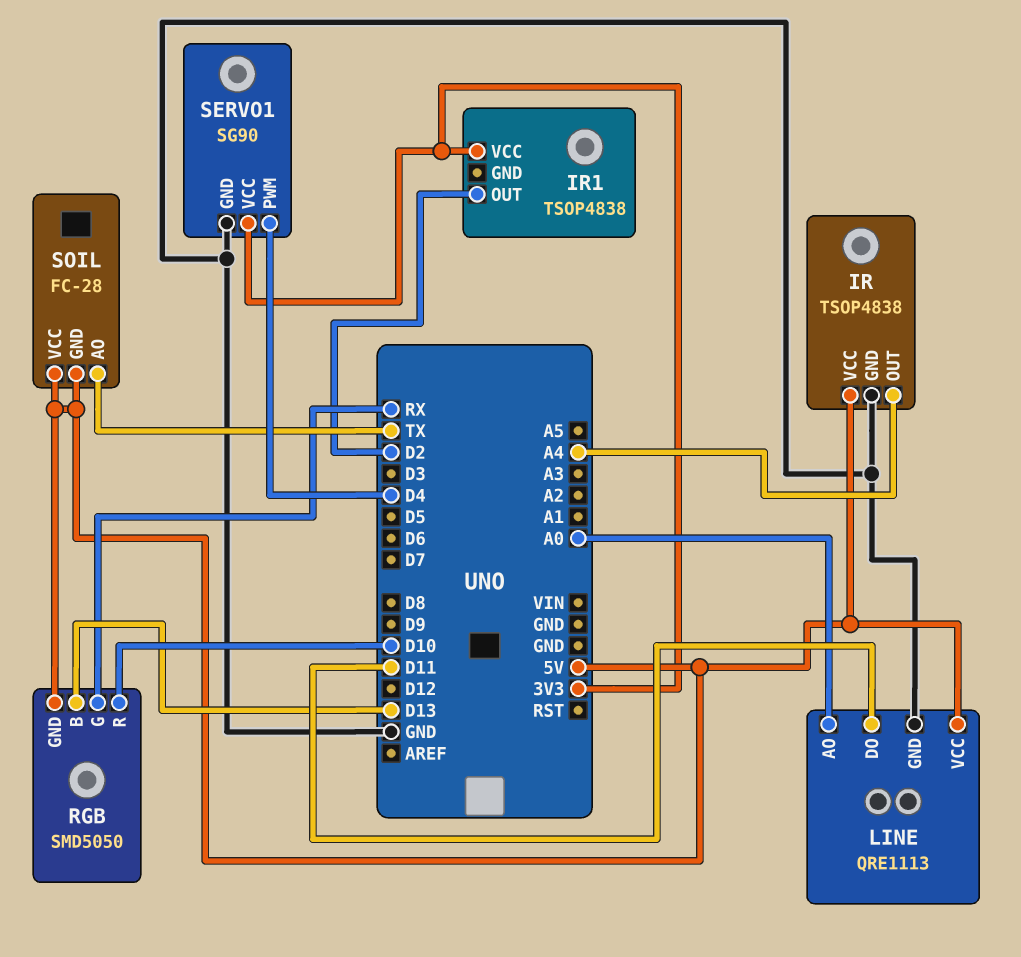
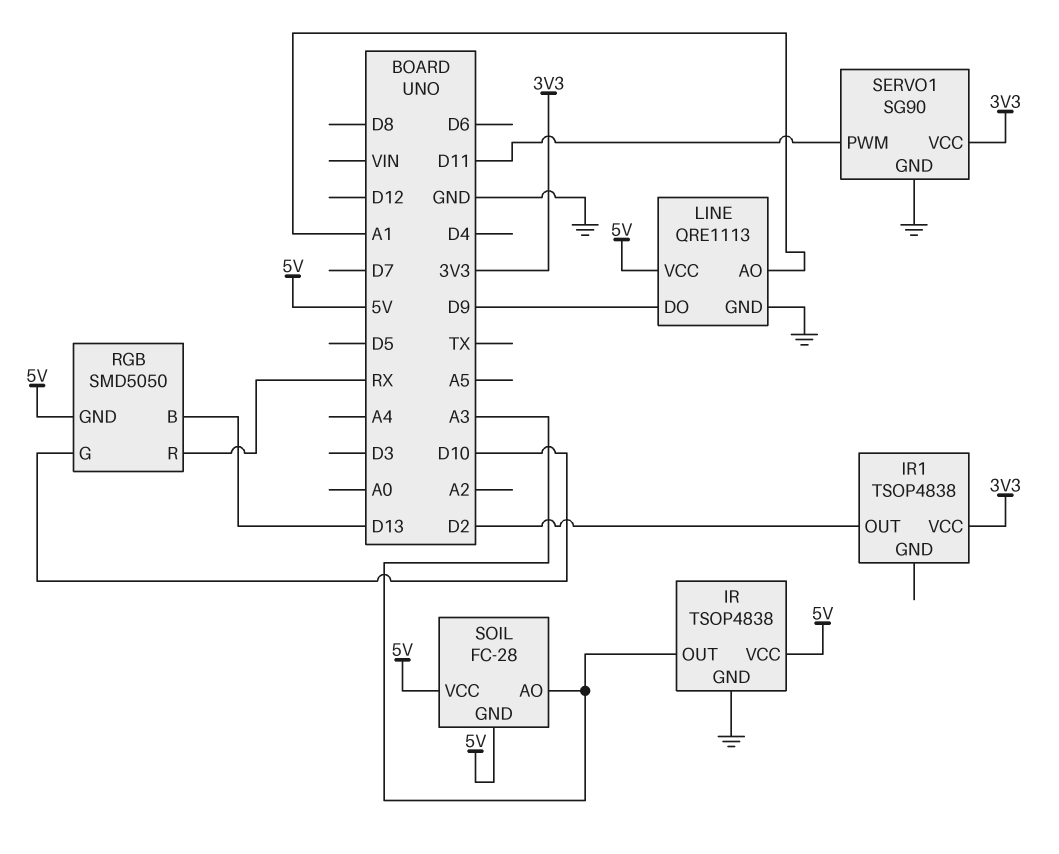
IR pin OUT: A4 -> A3
LINE pin AO: A0 -> A1
LINE pin DO: D11 -> D9
RGB pin G: RX -> D10
RGB pin R: D10 -> RX
SERVO1 pin PWM: D4 -> D11
SOIL pin AO: TX -> A3

